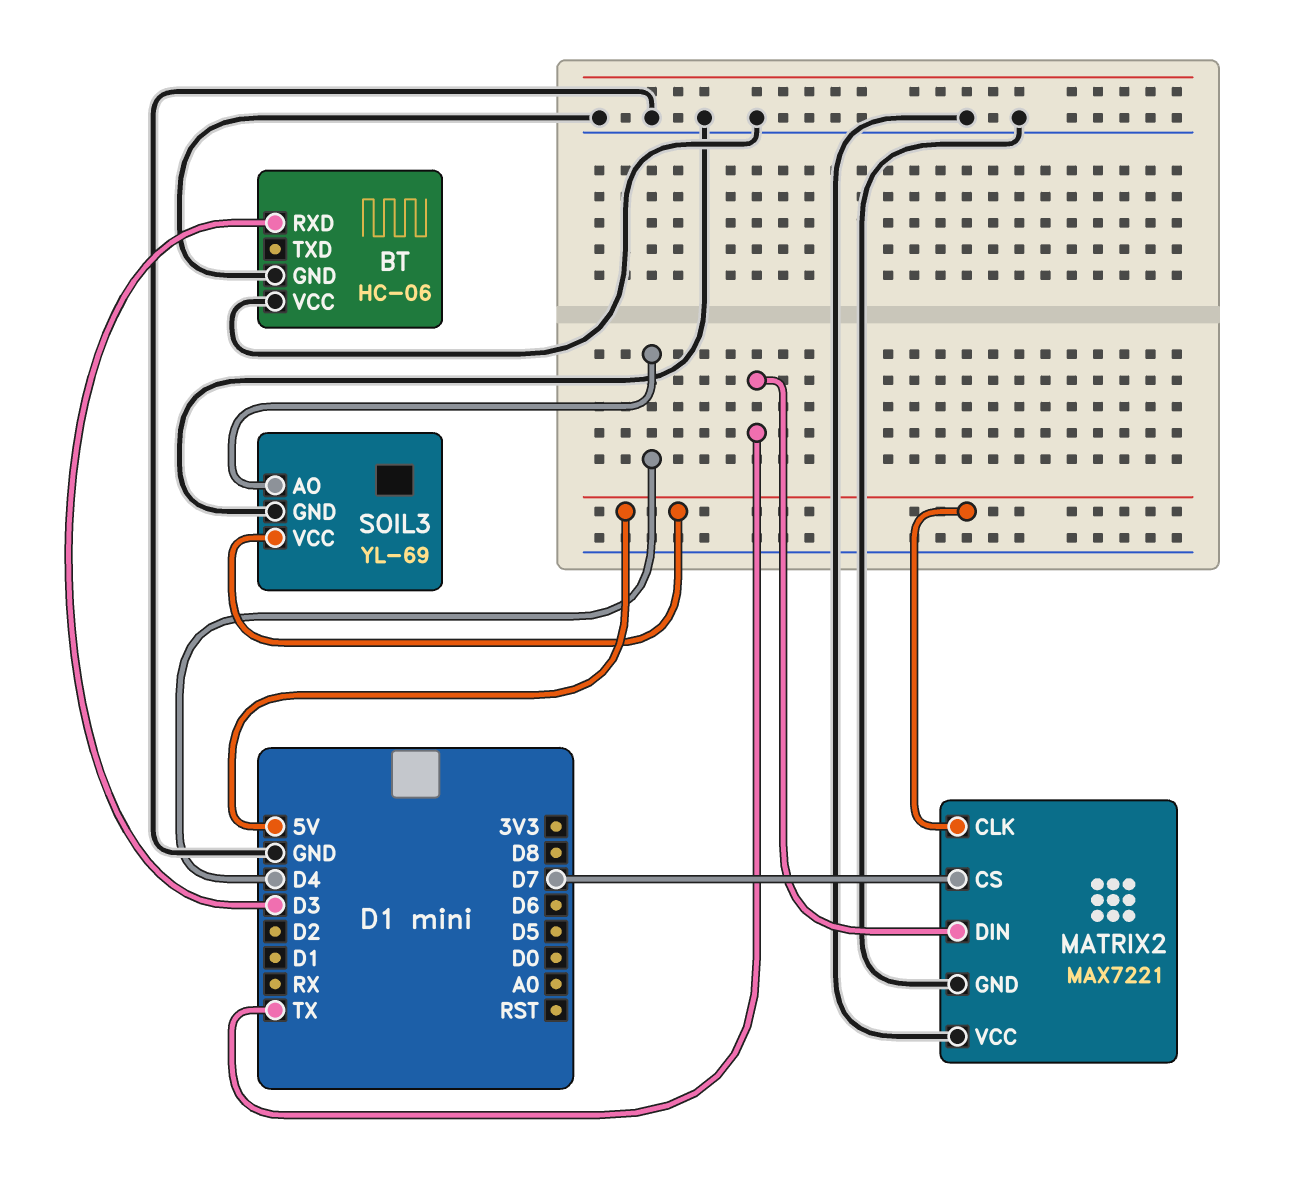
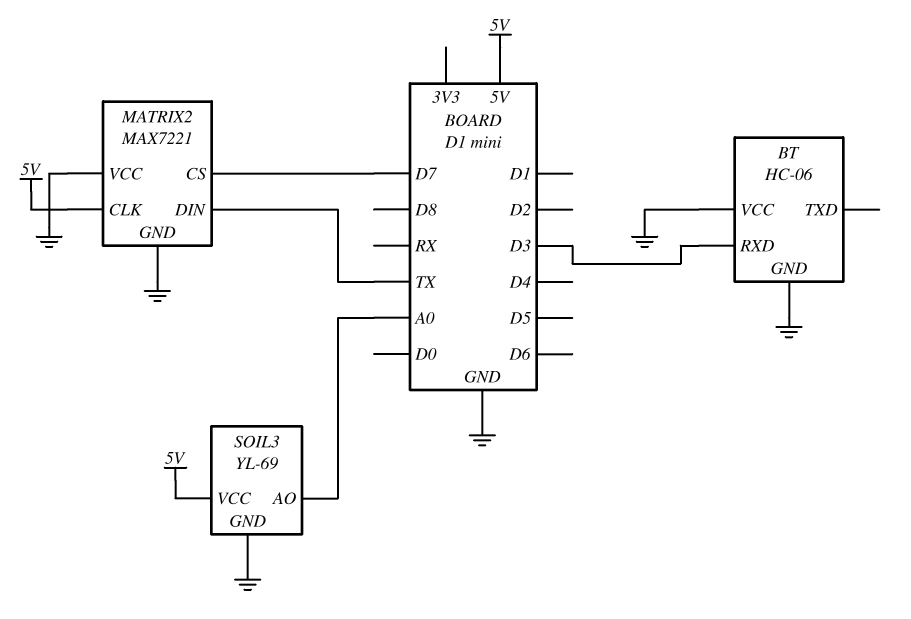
SOIL3 pin AO: D4 -> A0

